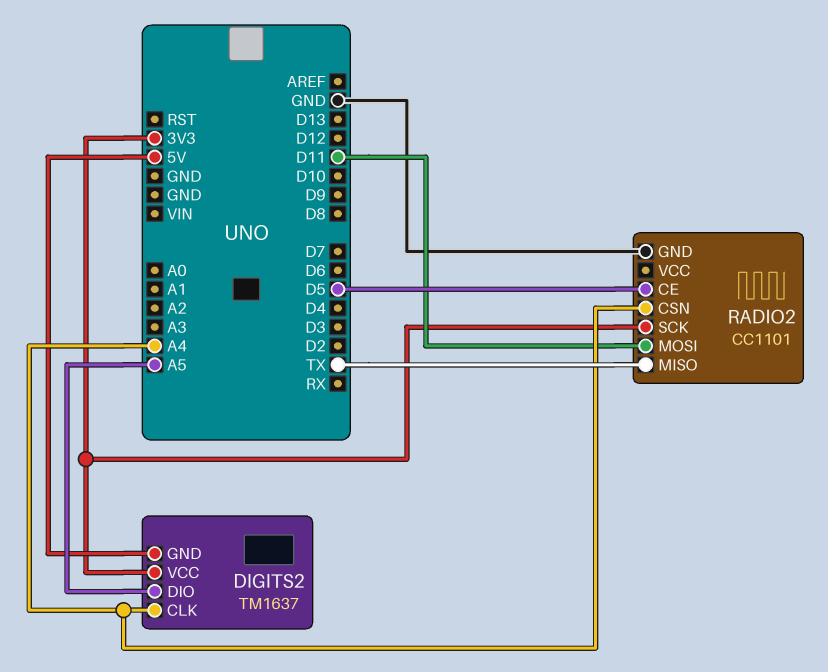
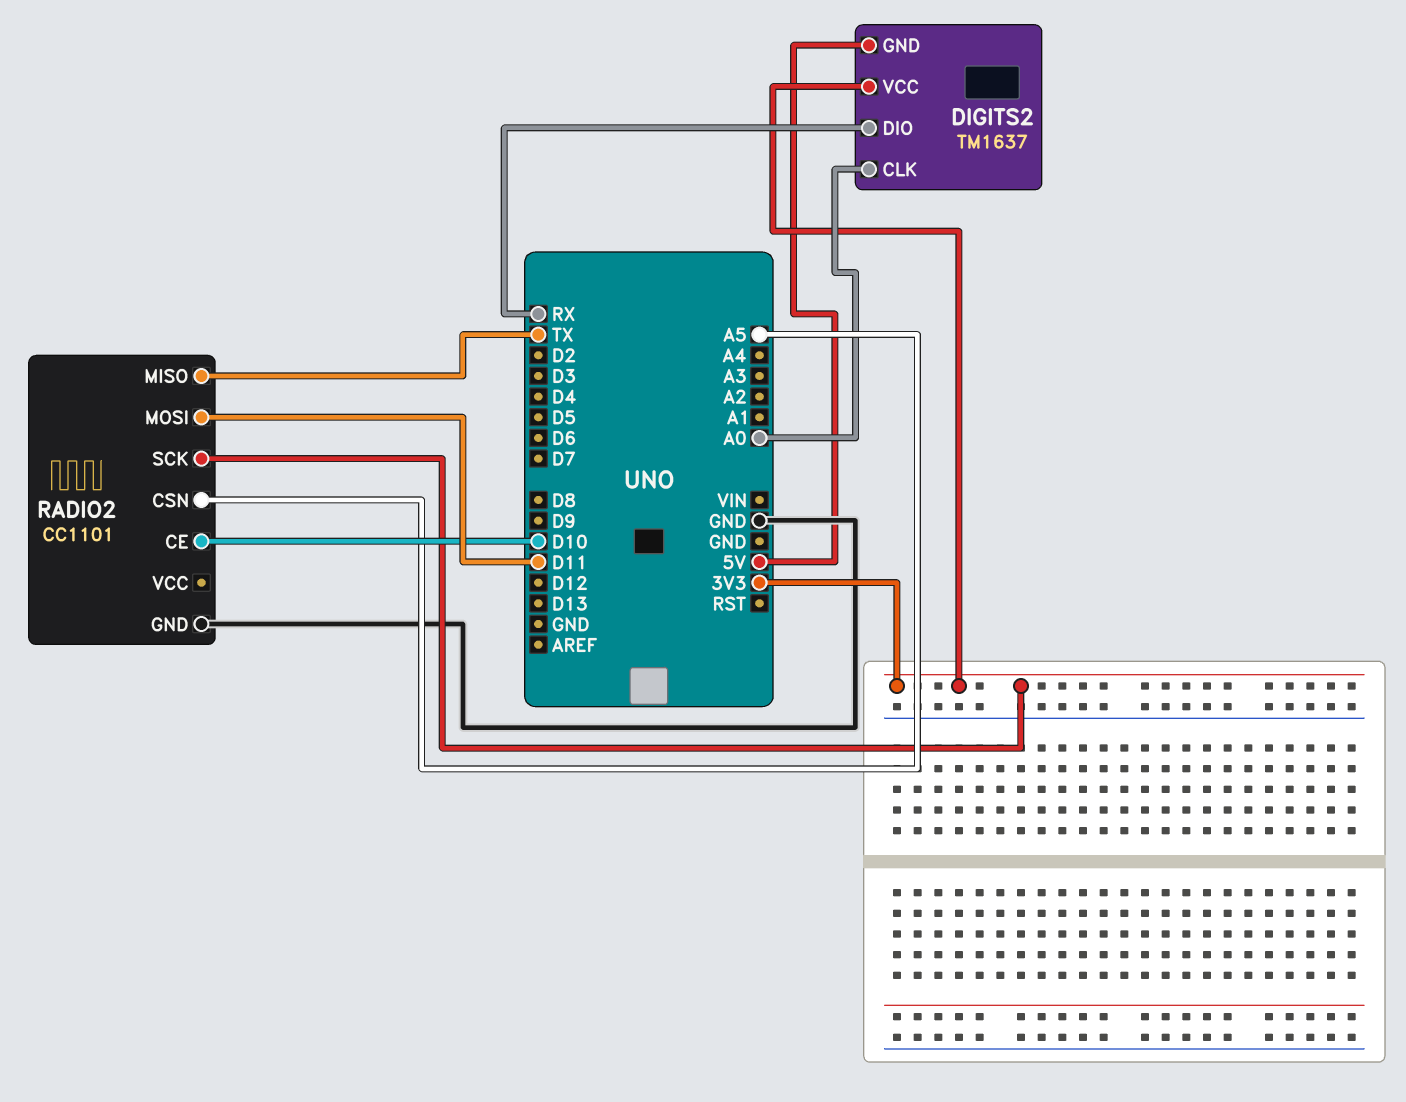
DIGITS2 pin CLK: A4 -> A0
DIGITS2 pin DIO: A5 -> RX
RADIO2 pin CE: D5 -> D10
RADIO2 pin CSN: A4 -> A5

